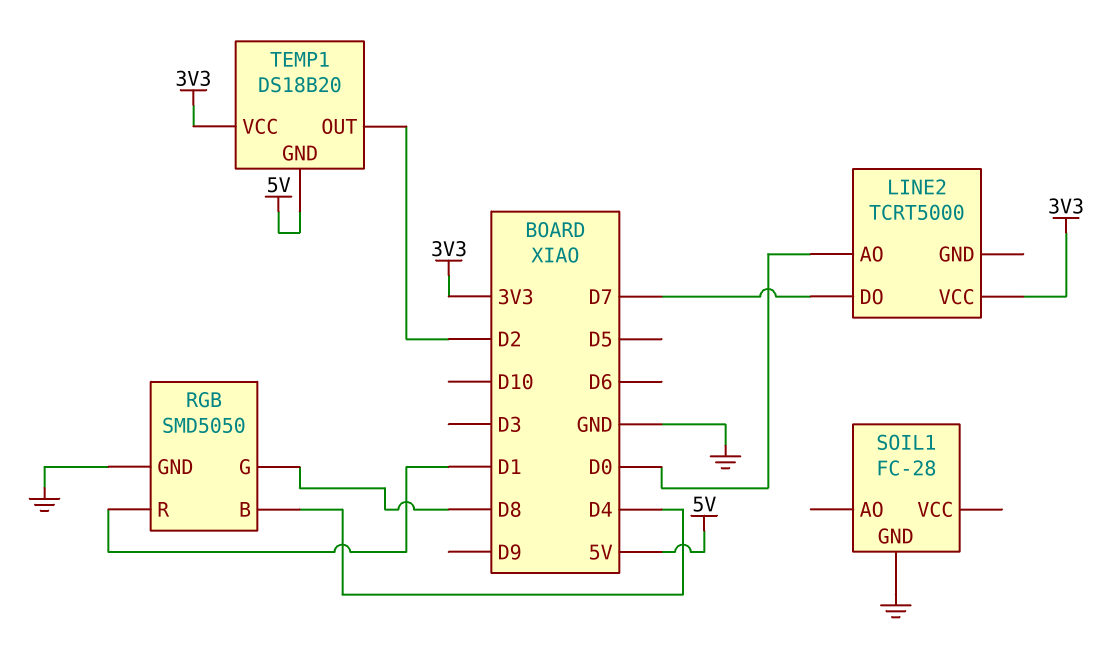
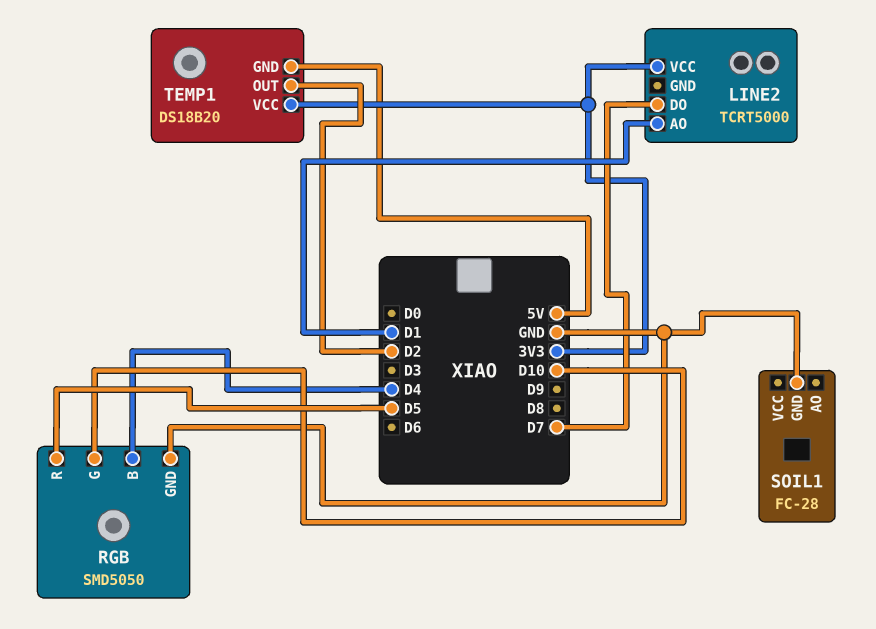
LINE2 pin AO: D0 -> D1
RGB pin G: D8 -> D10
RGB pin R: D1 -> D5

